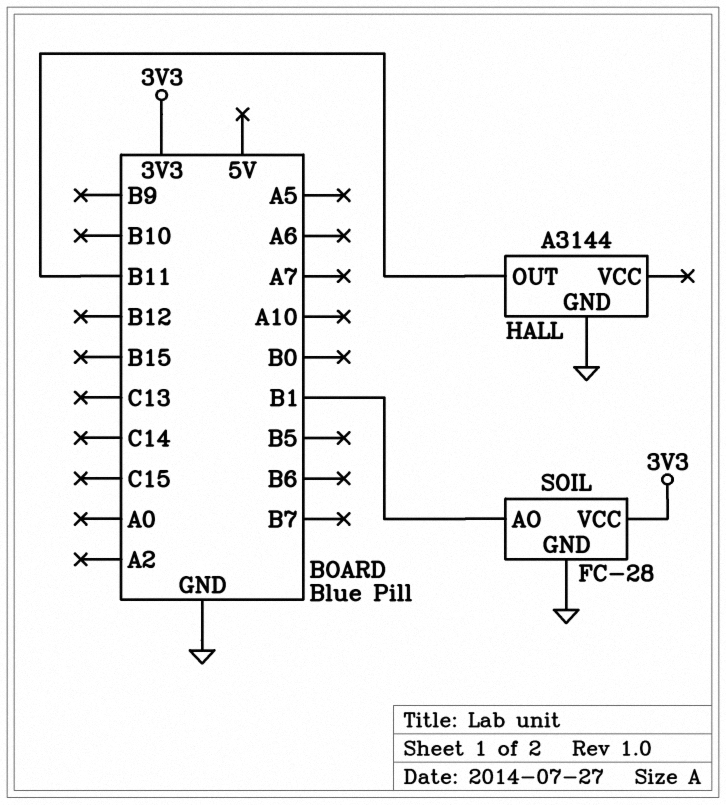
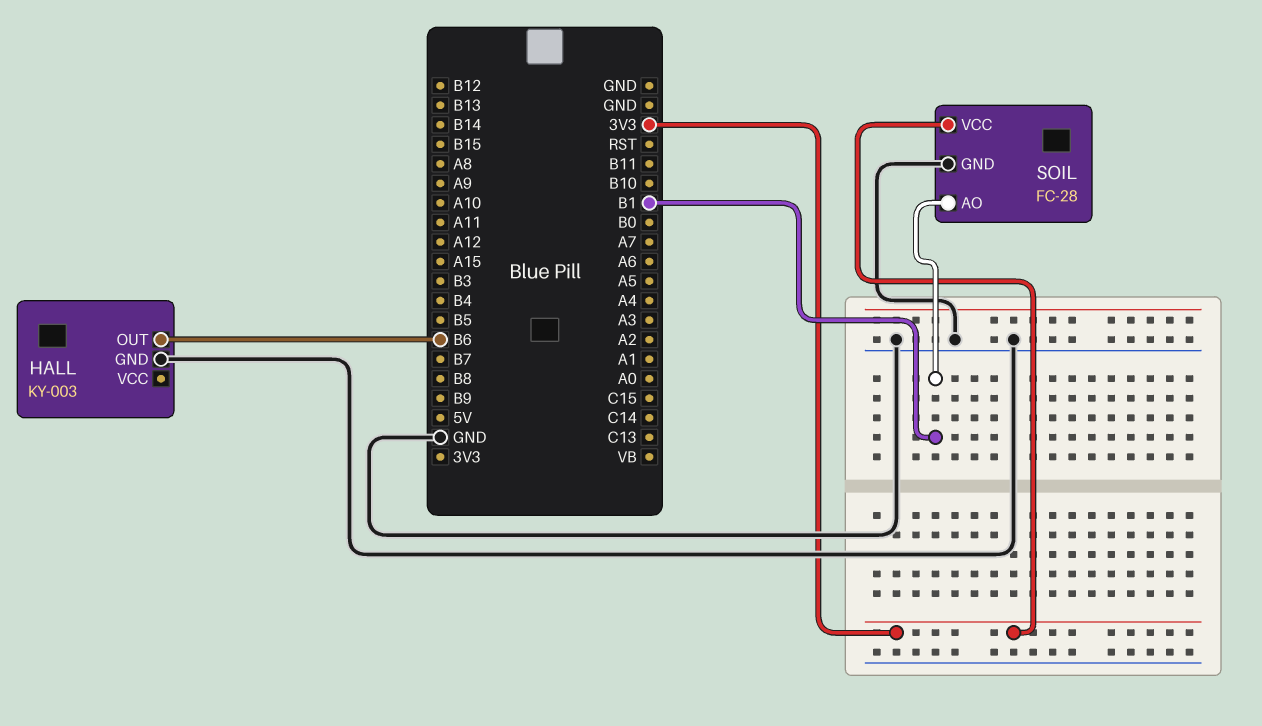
HALL: A3144 -> KY-003
HALL pin OUT: B11 -> B6

